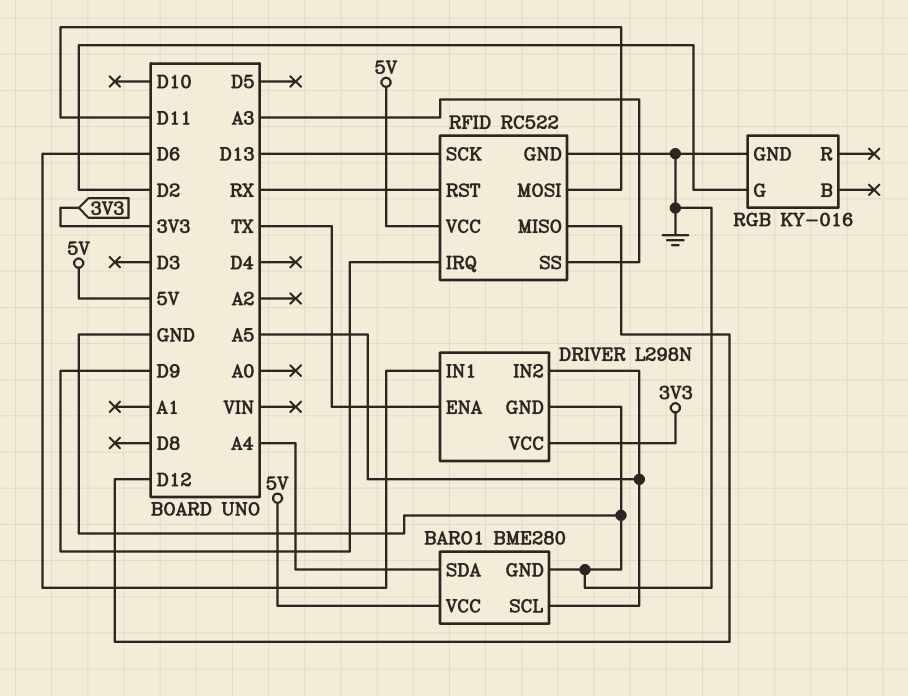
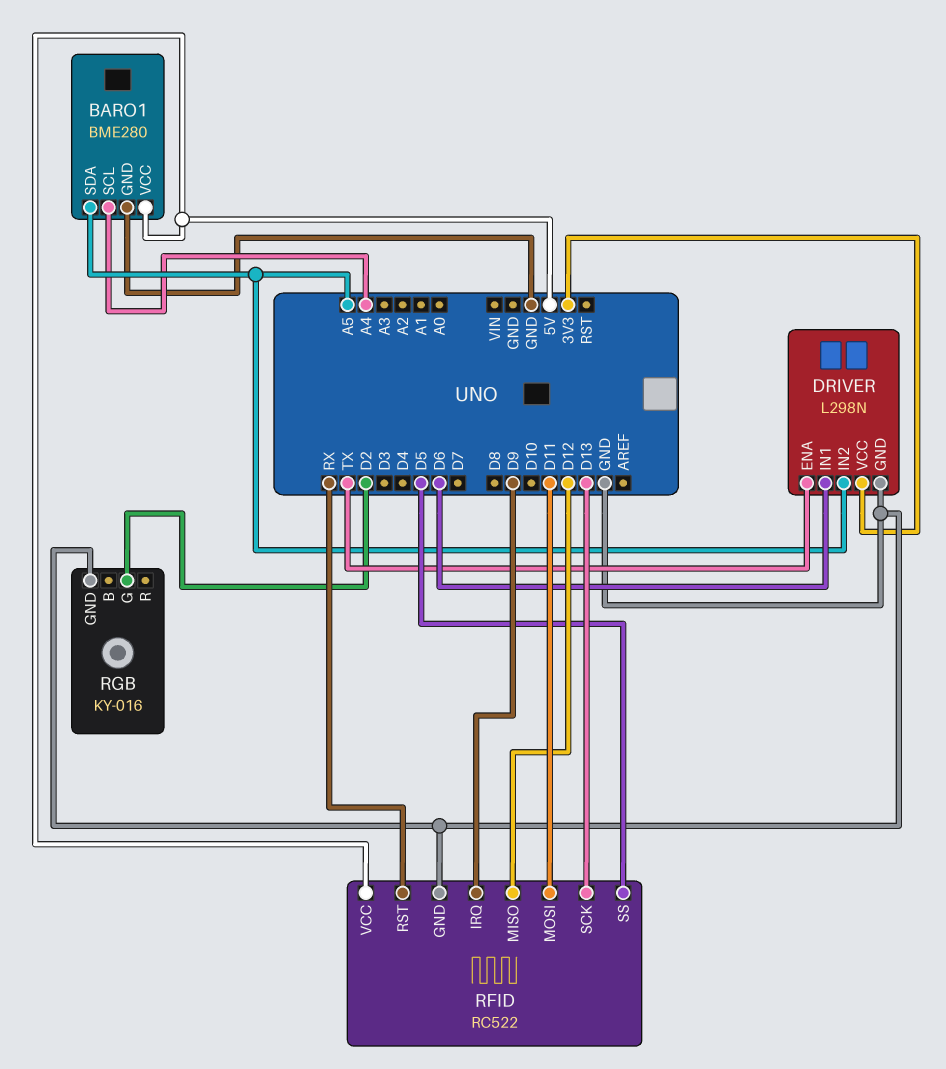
BARO1 pin SCL: A5 -> A4
BARO1 pin SDA: A4 -> A5
RFID pin SS: A3 -> D5

